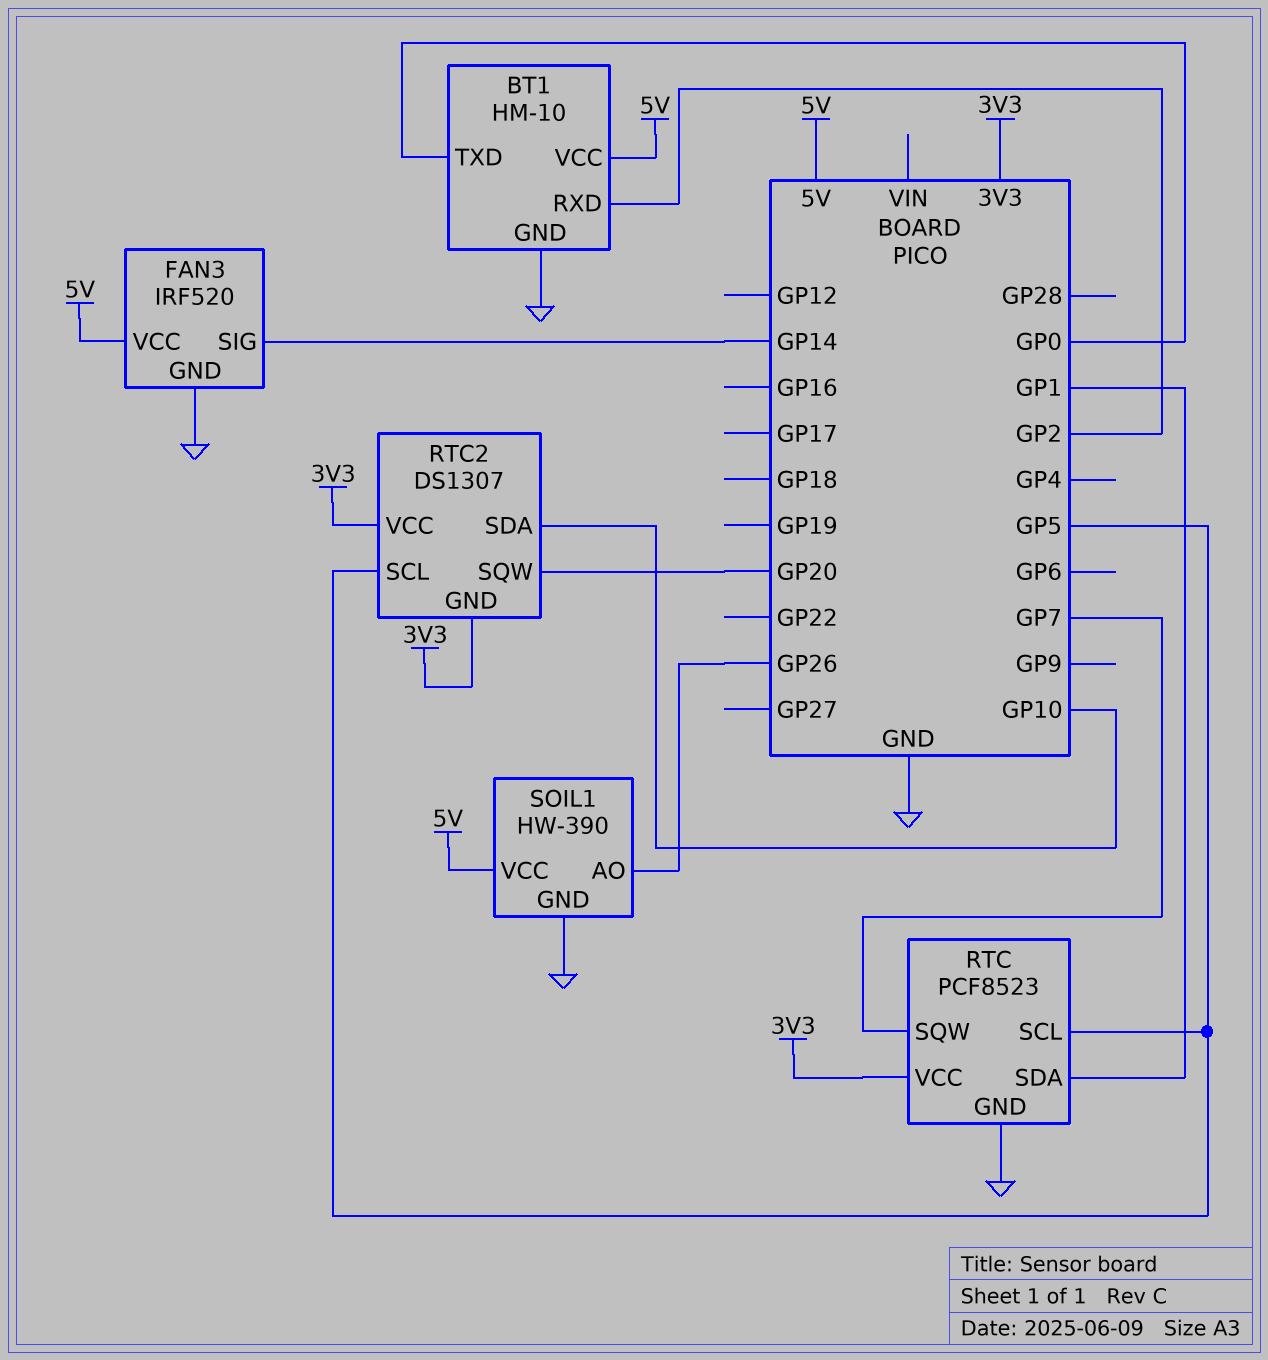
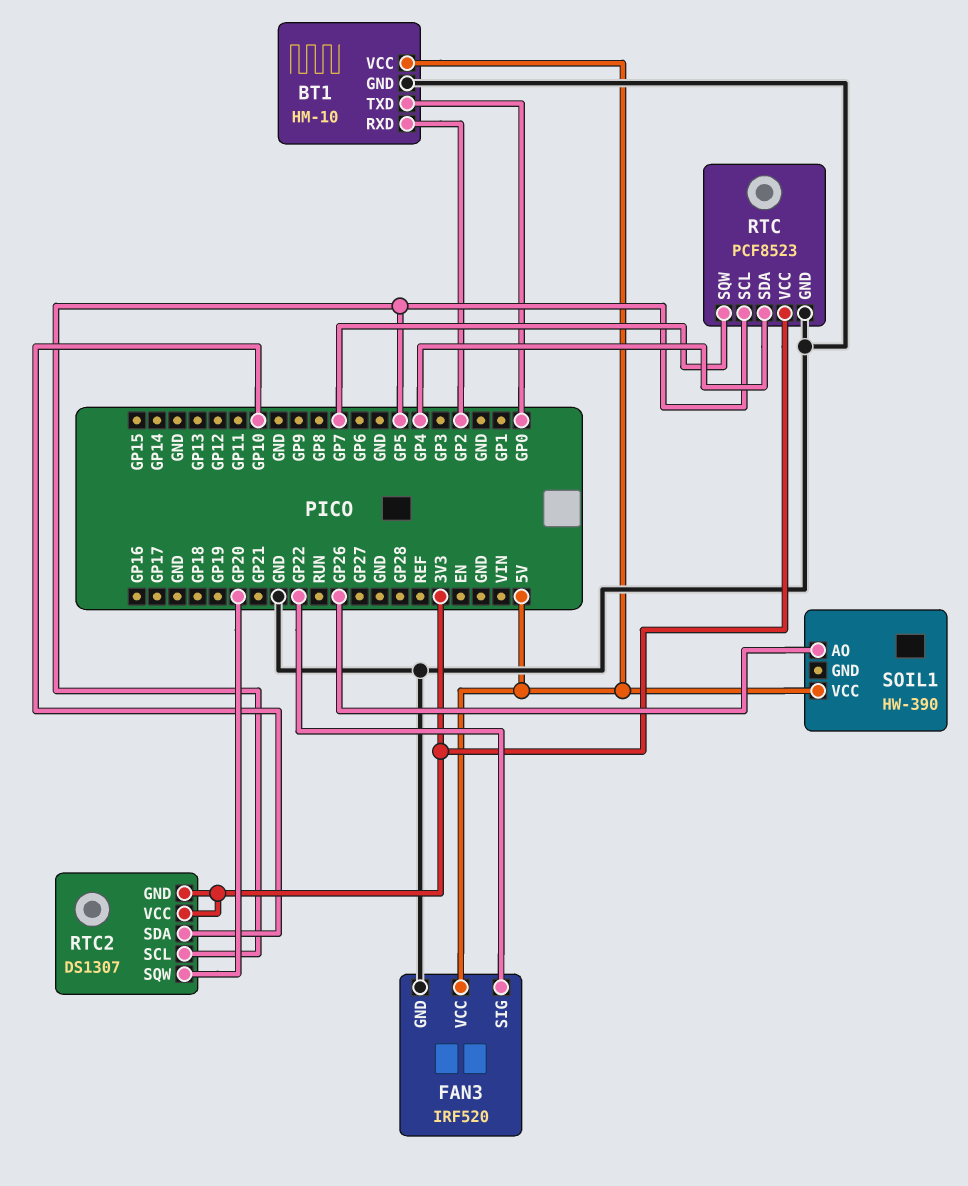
FAN3 pin SIG: GP14 -> GP22
RTC pin SDA: GP1 -> GP4
SOIL1 pin GND: GND -> none

